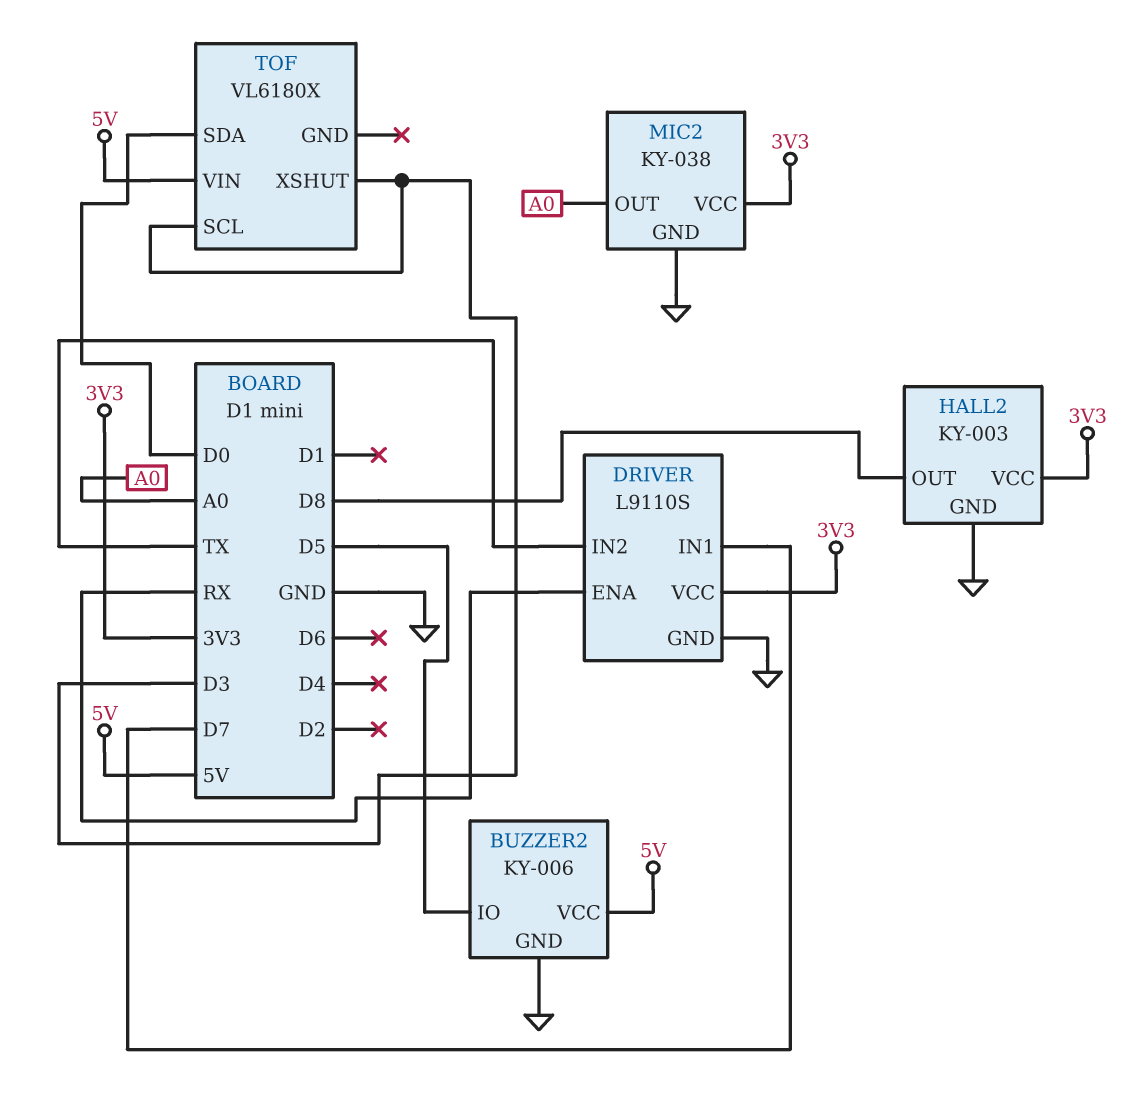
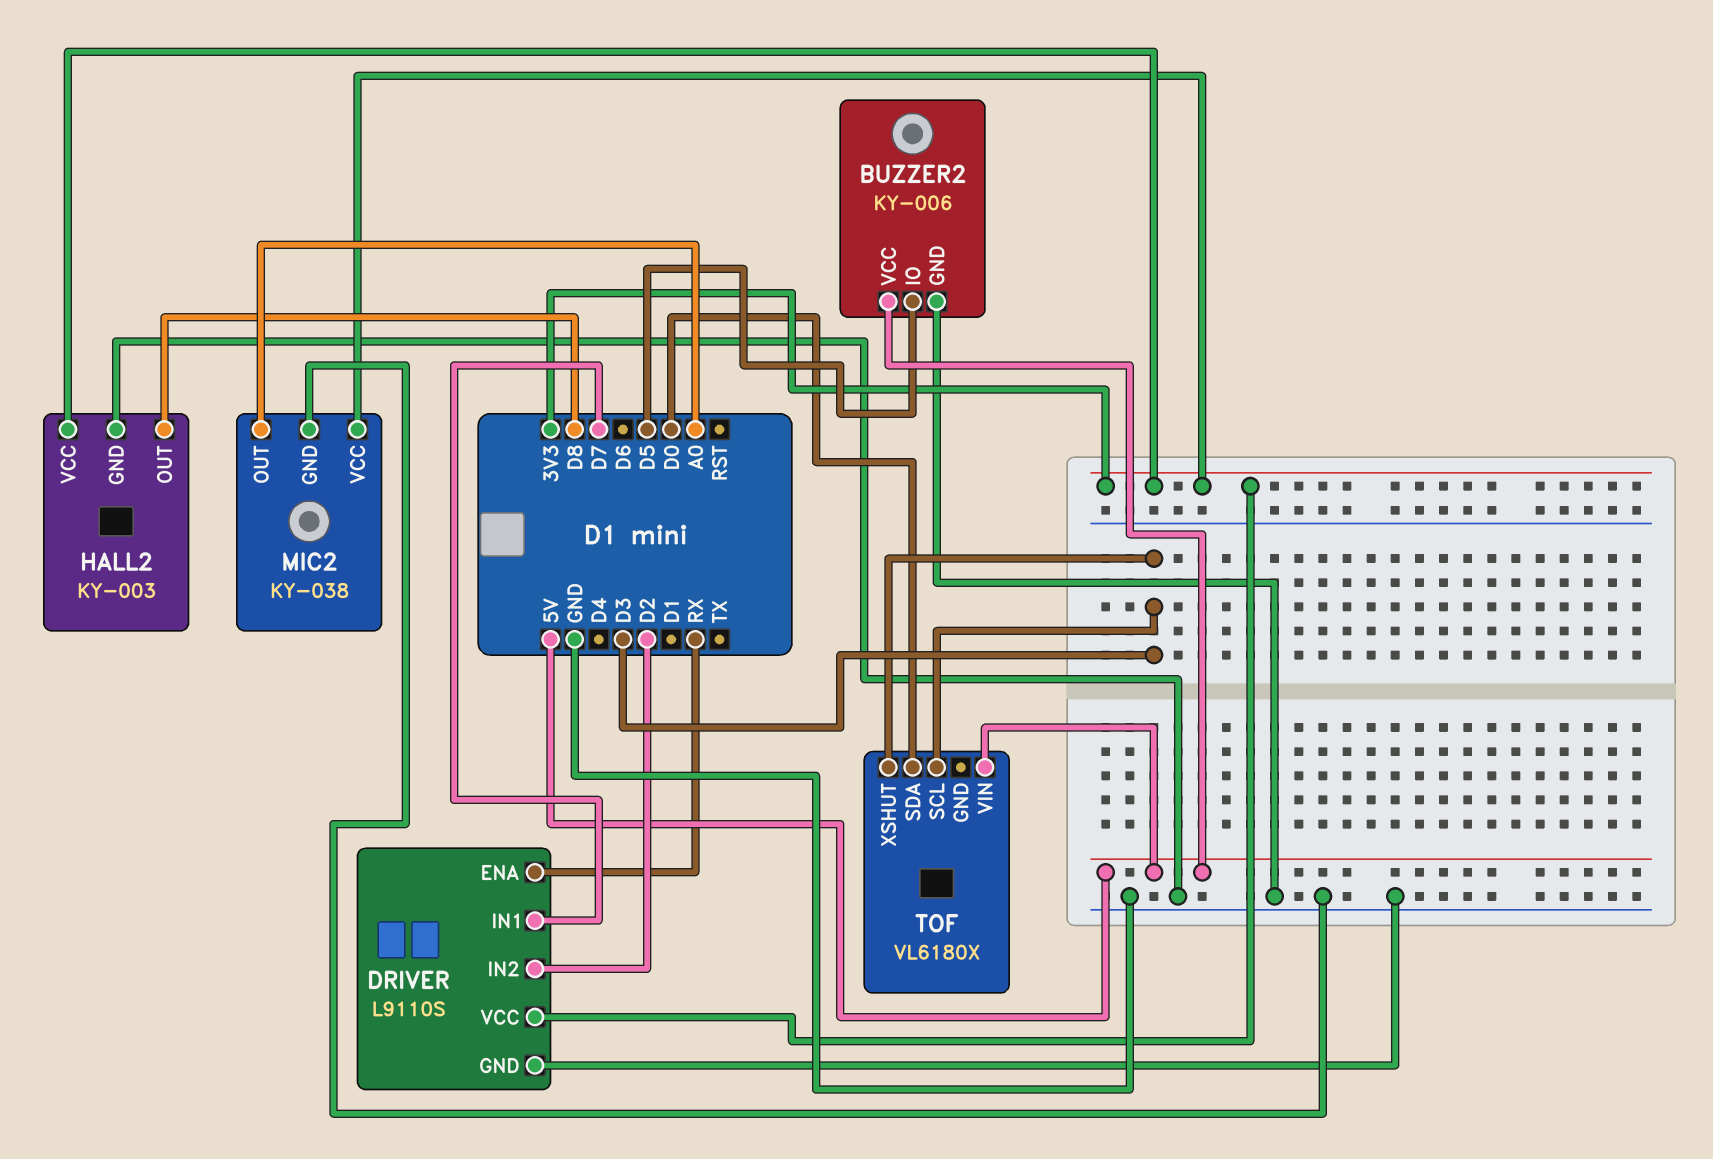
DRIVER pin IN2: TX -> D2

